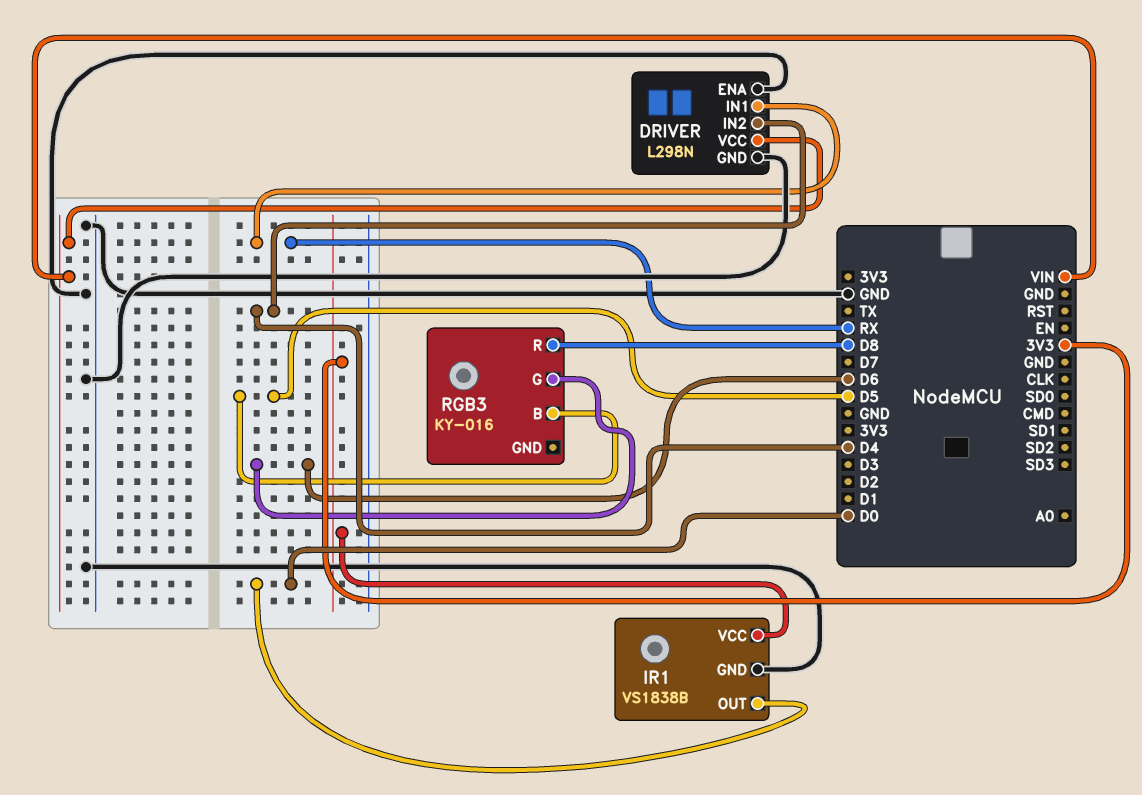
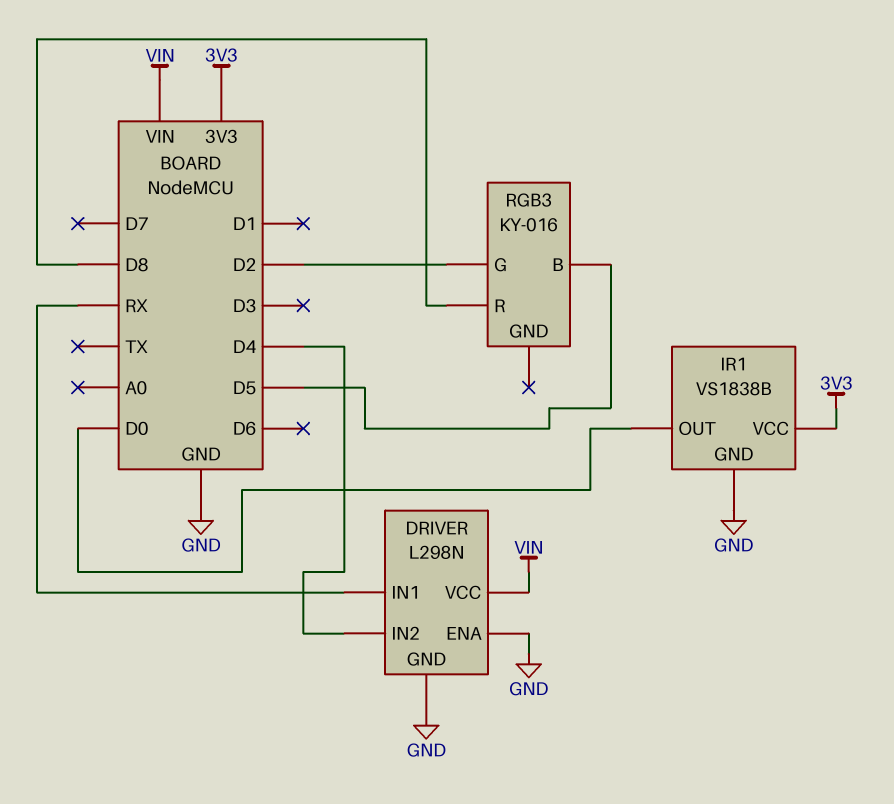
RGB3 pin G: D6 -> D2

